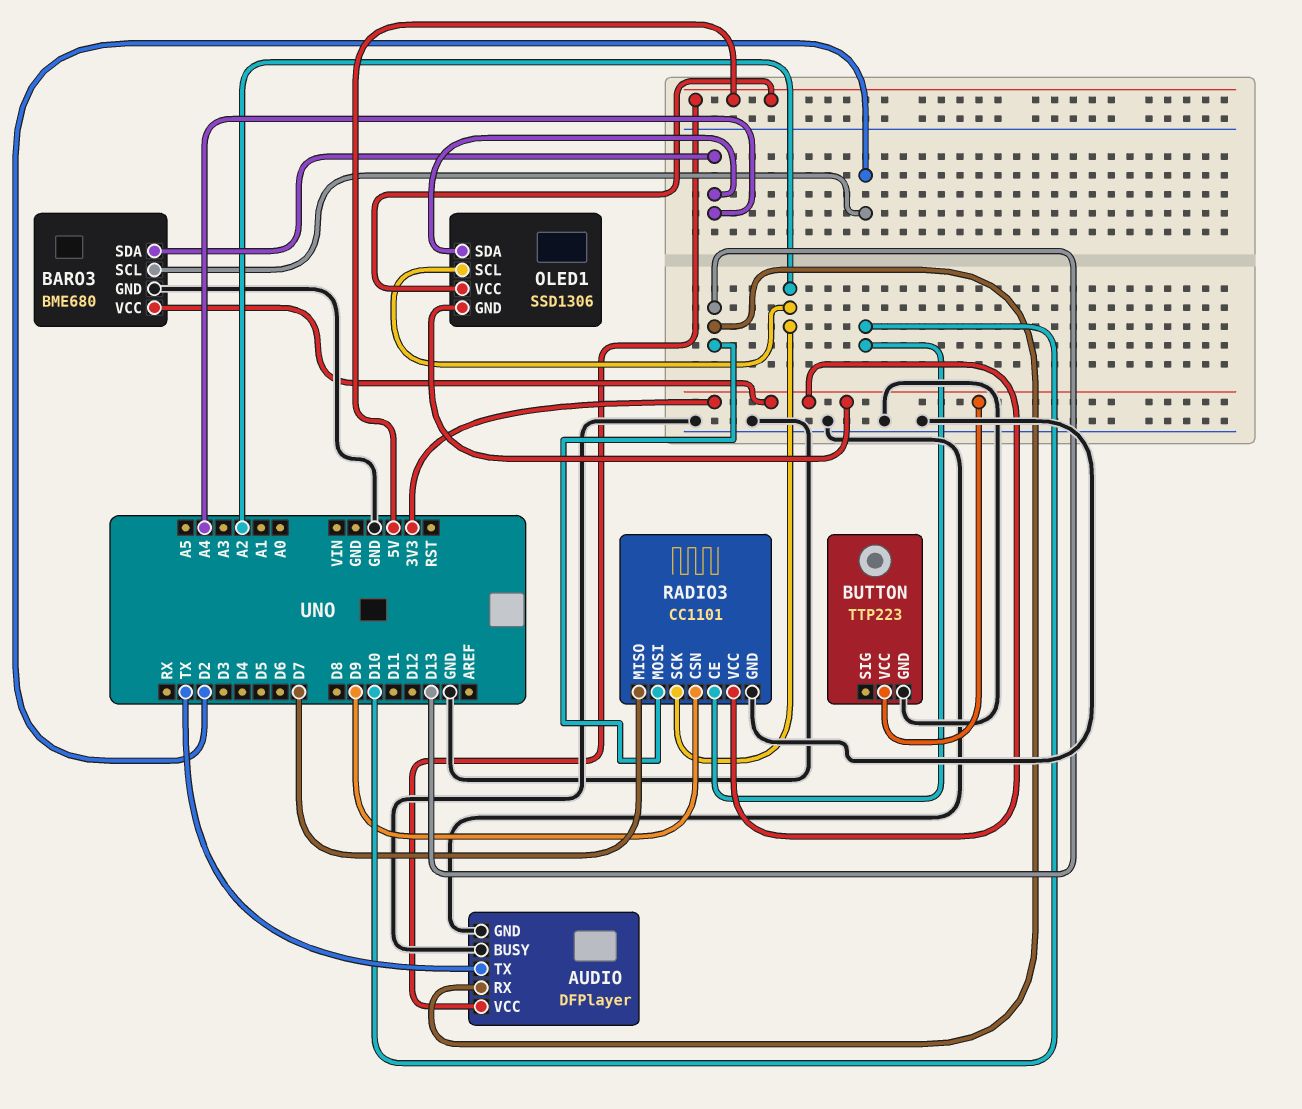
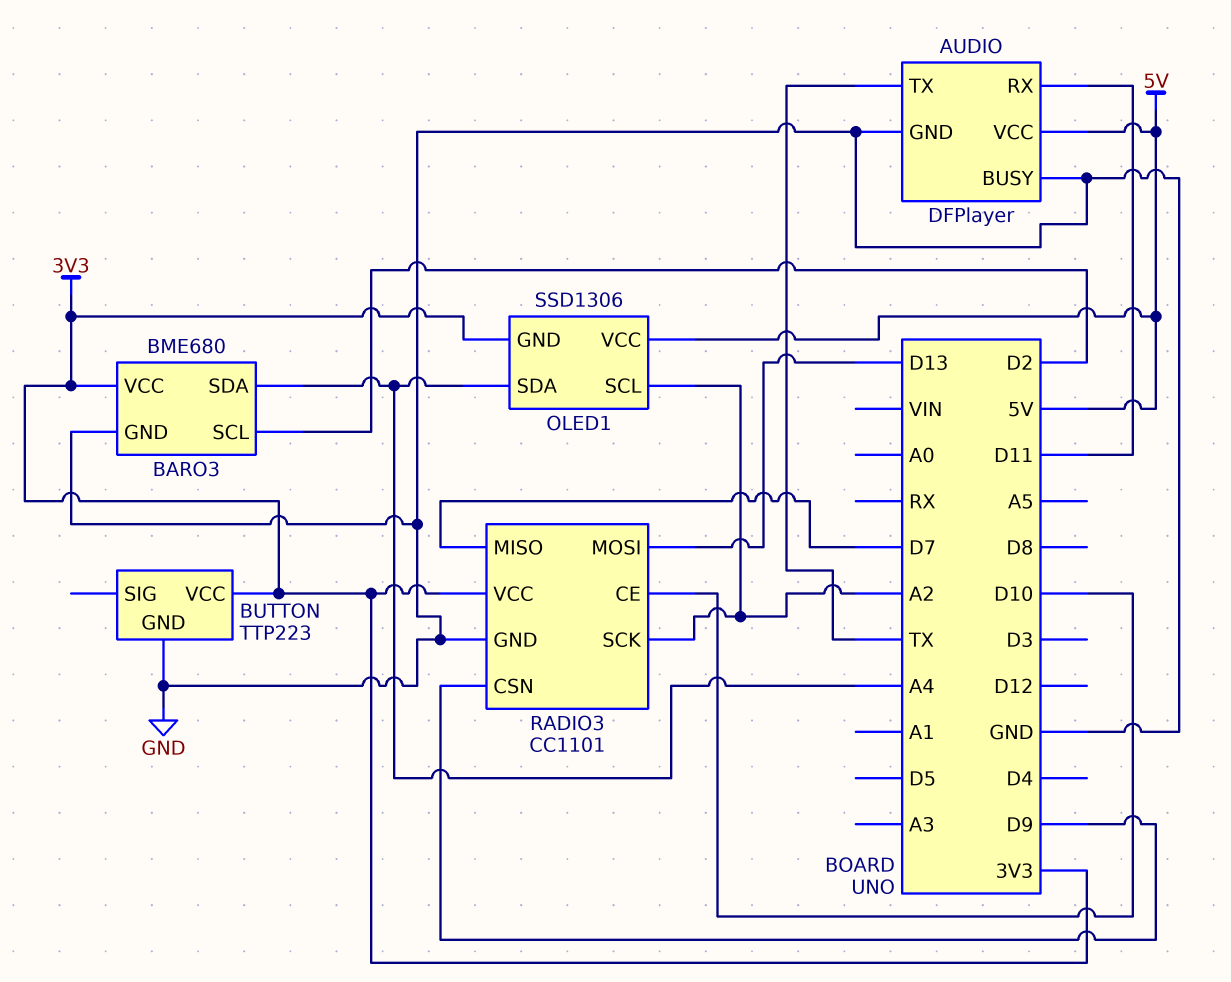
AUDIO pin RX: D13 -> D11

